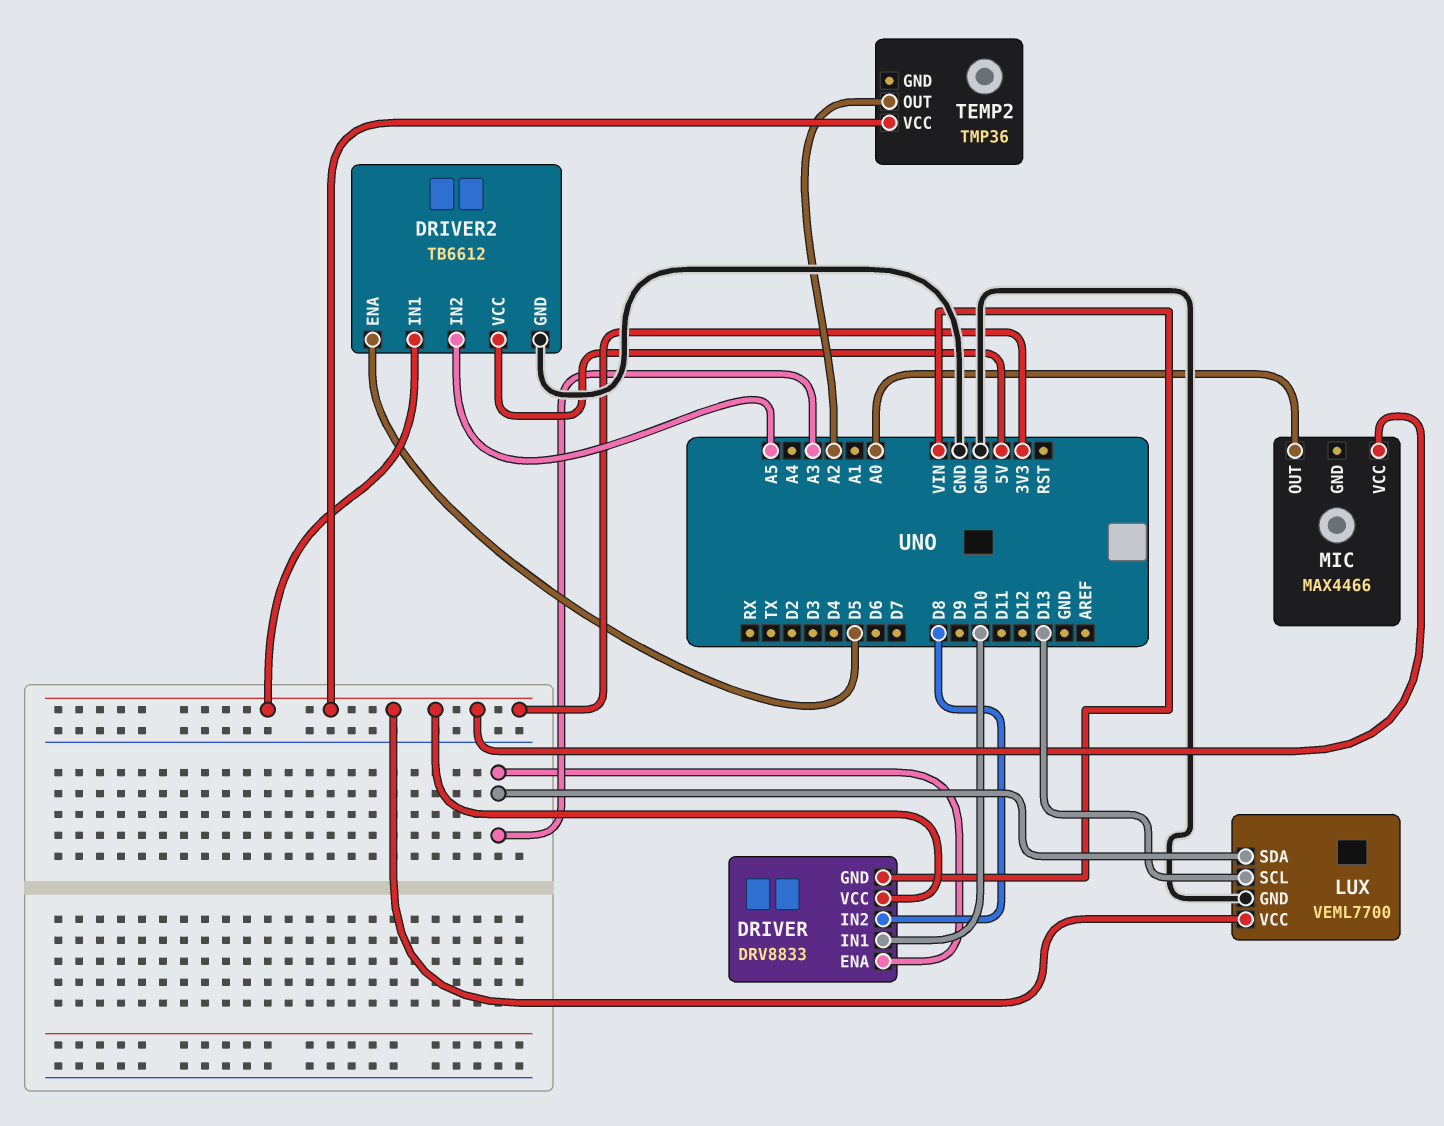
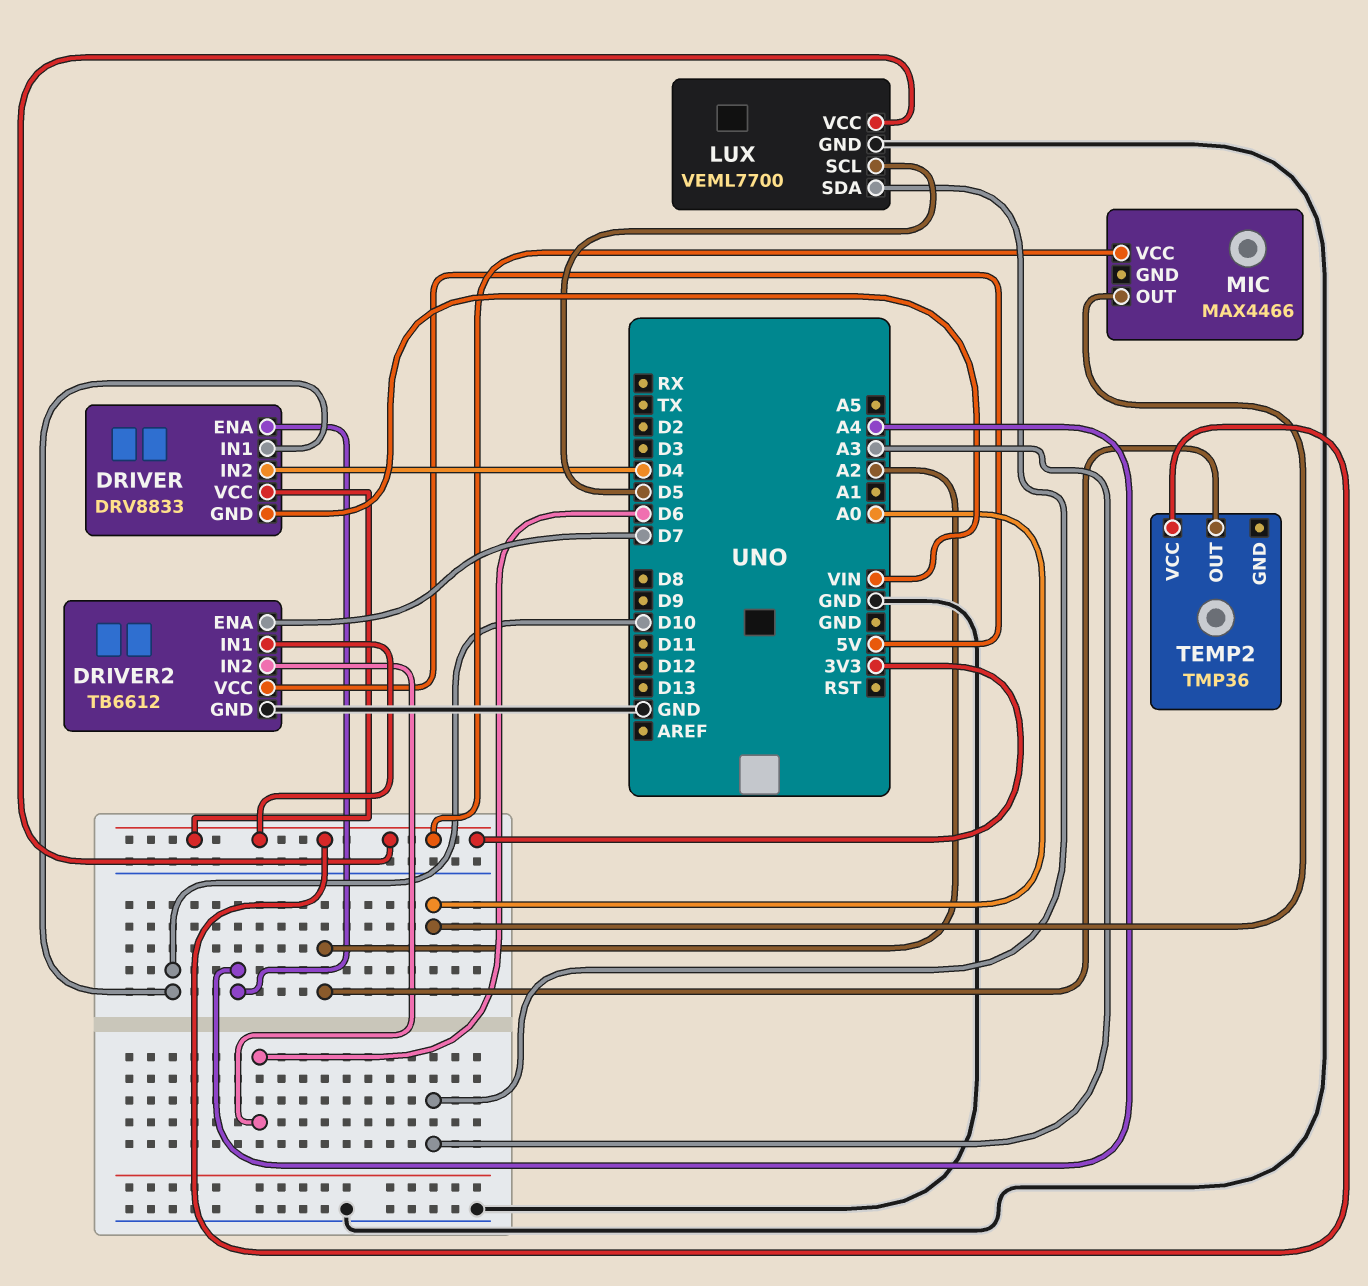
DRIVER pin ENA: A3 -> A4
DRIVER pin IN2: D8 -> D4
DRIVER2 pin ENA: D5 -> D7
DRIVER2 pin IN2: A5 -> D6
LUX pin SCL: D13 -> D5

